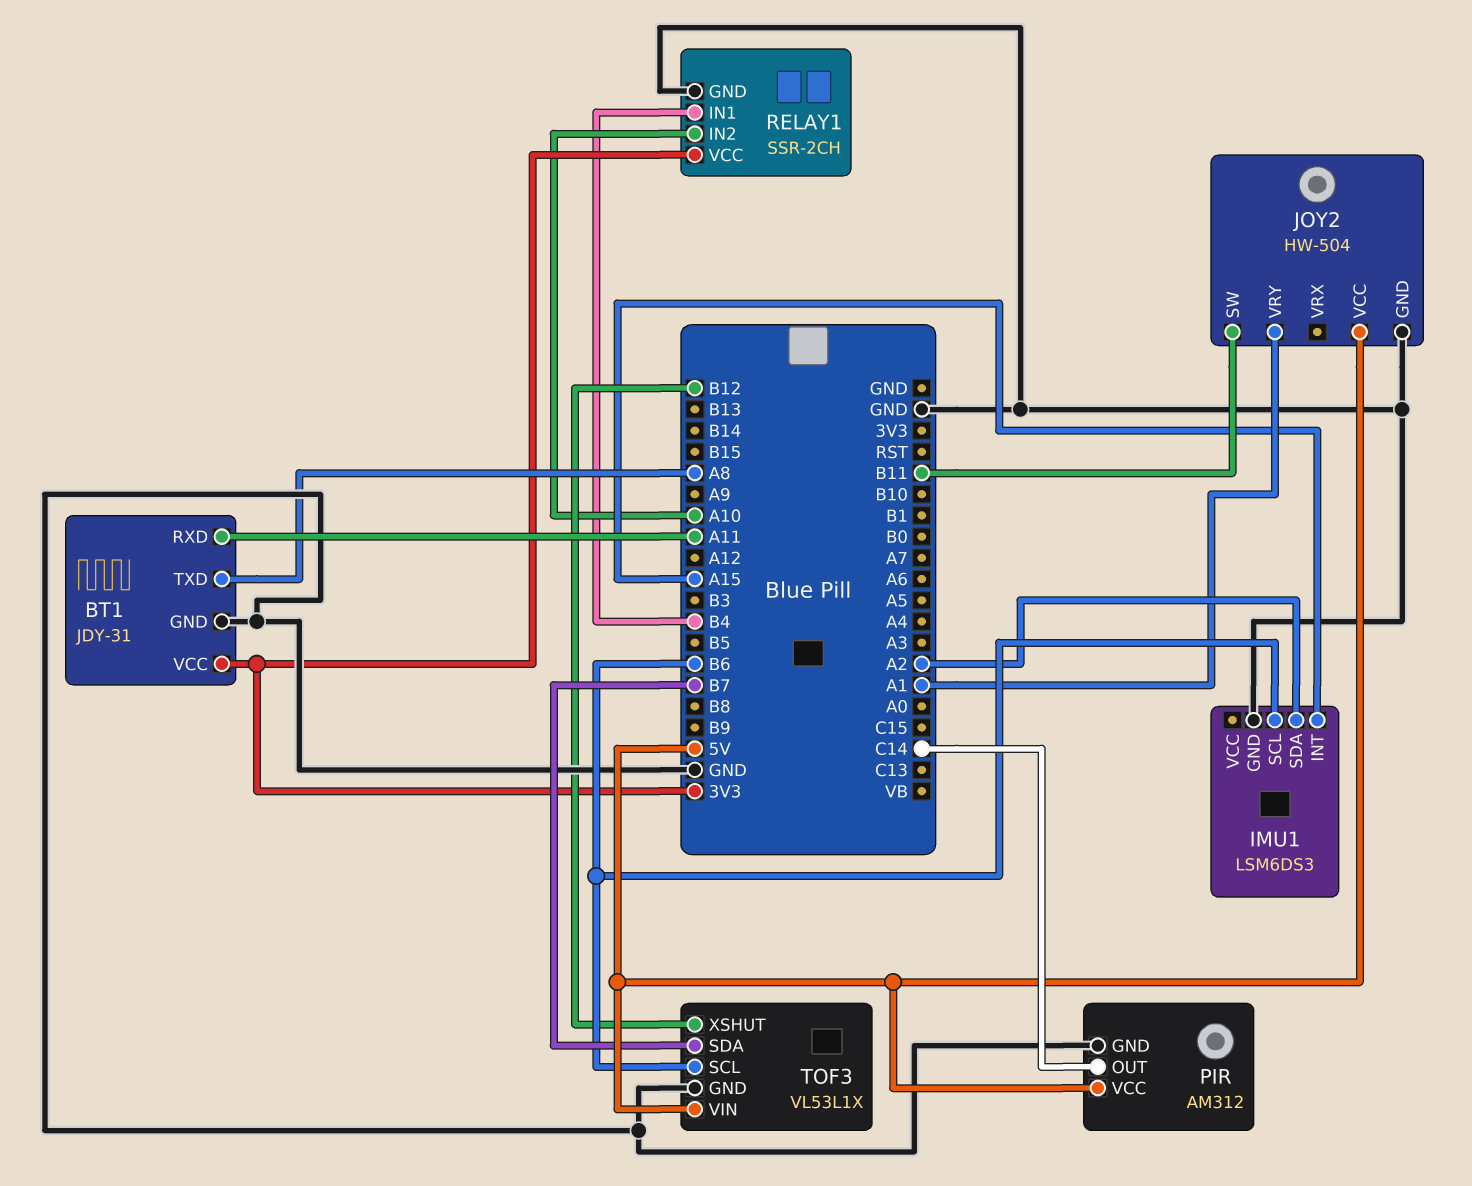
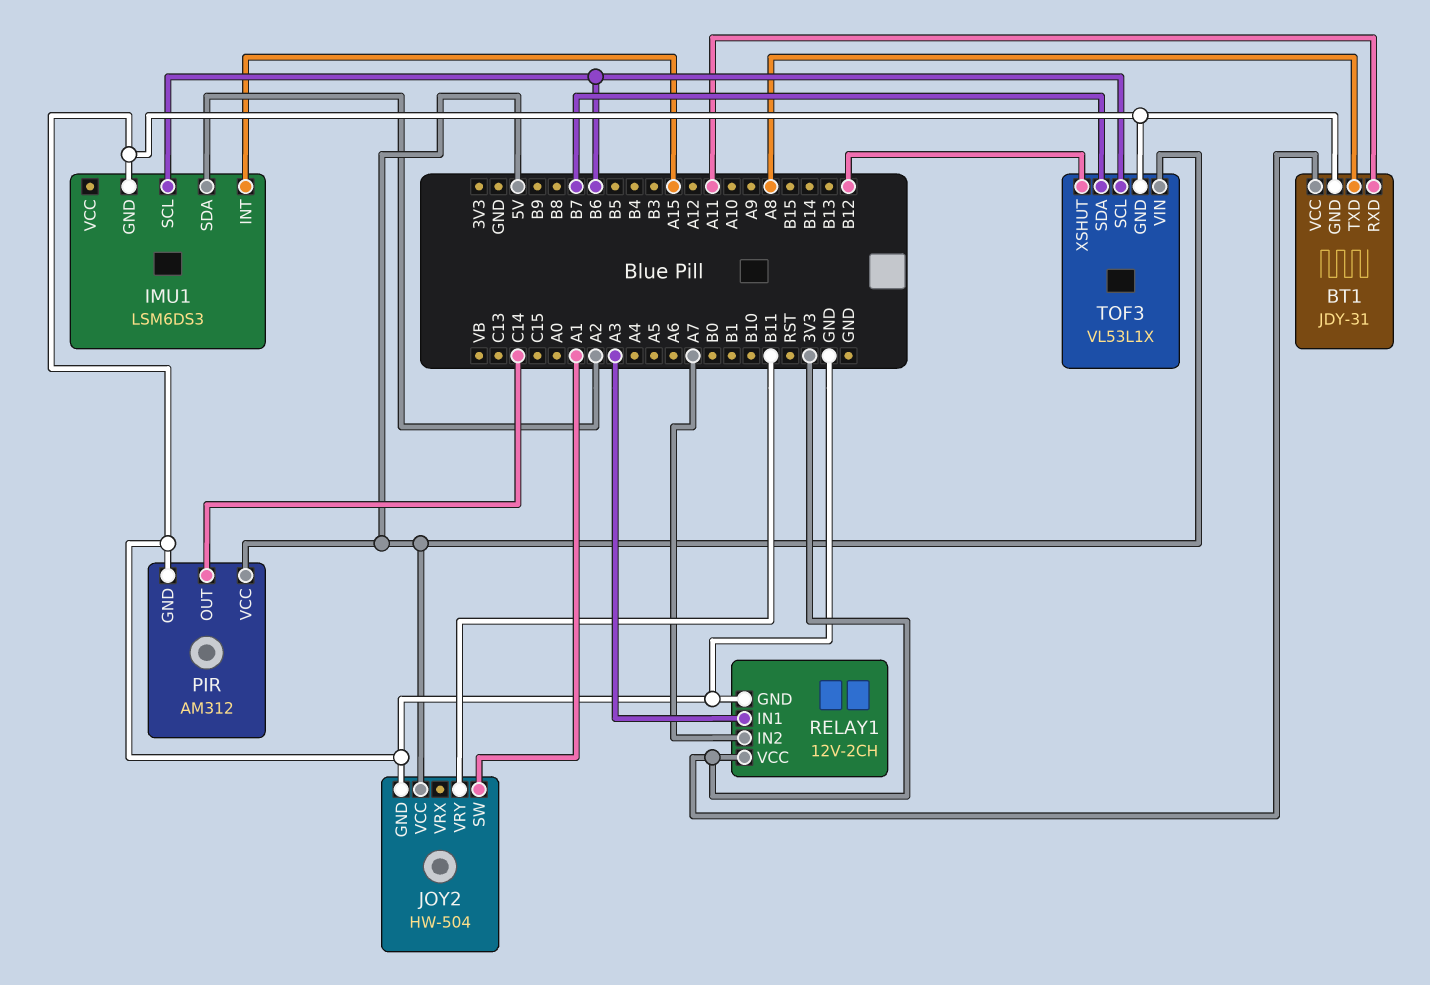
JOY2 pin SW: B11 -> A1
JOY2 pin VRY: A1 -> B11
RELAY1: SSR-2CH -> 12V-2CH
RELAY1 pin IN1: B4 -> A3
RELAY1 pin IN2: A10 -> A7

